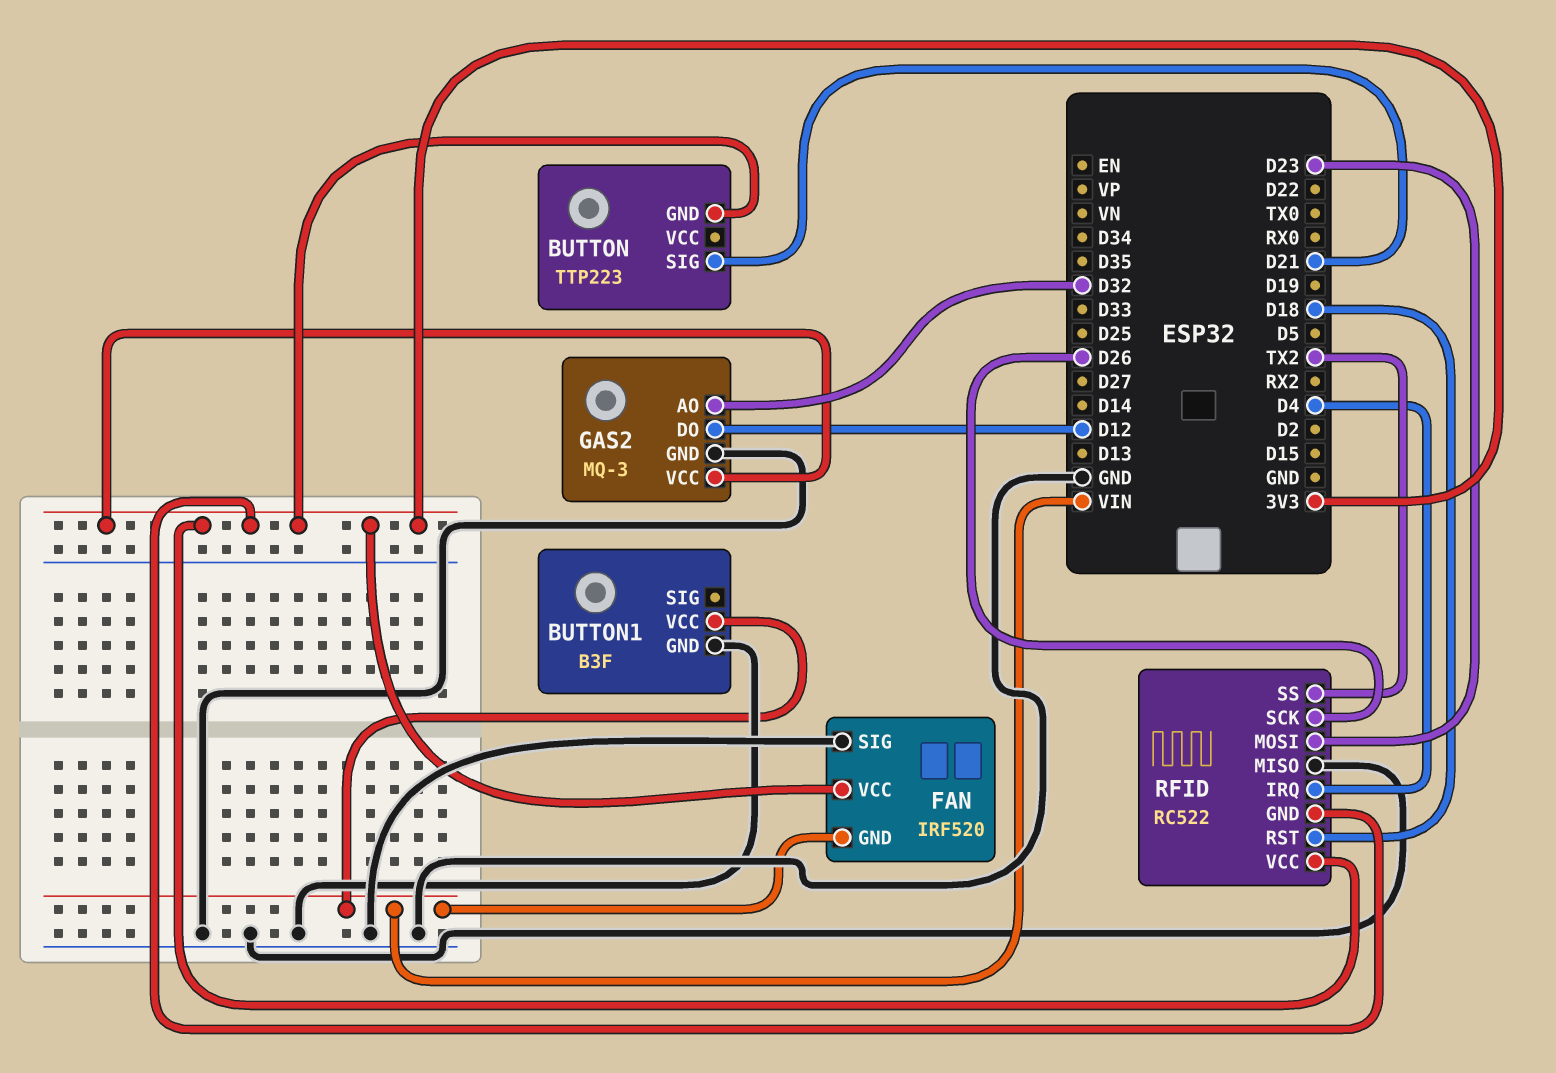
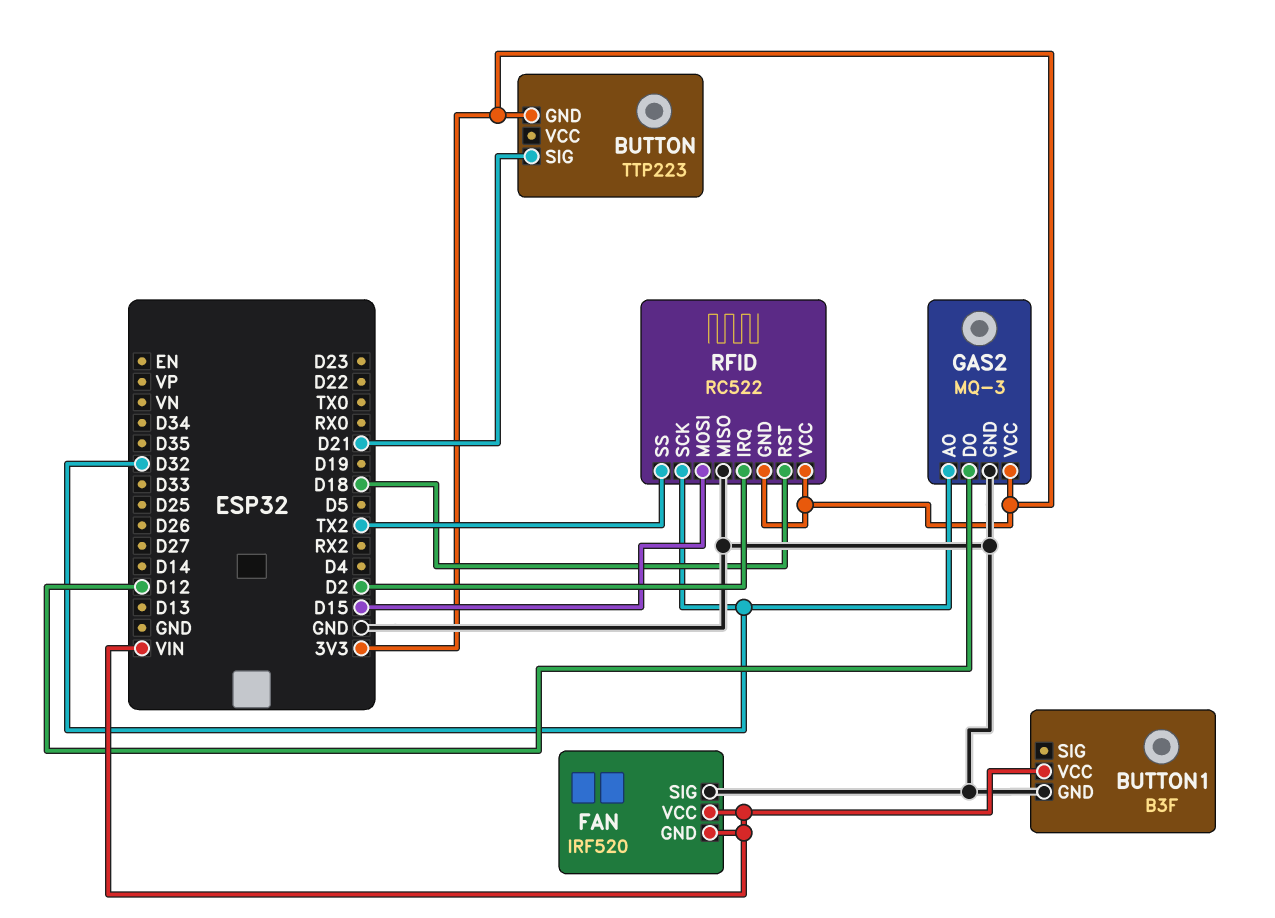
FAN pin VCC: 3V3 -> VIN
RFID pin IRQ: D4 -> D2
RFID pin MOSI: D23 -> D15
RFID pin SCK: D26 -> D32

